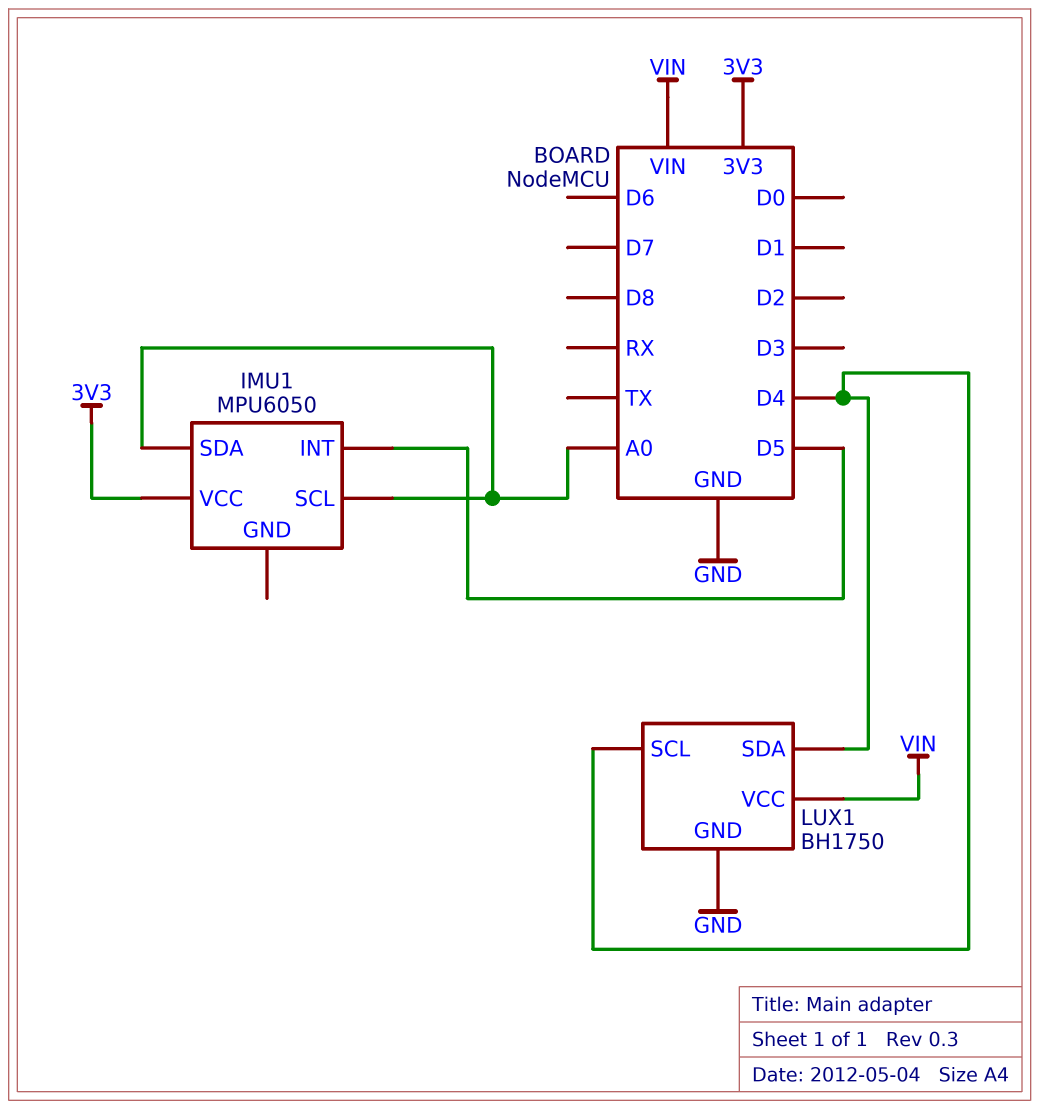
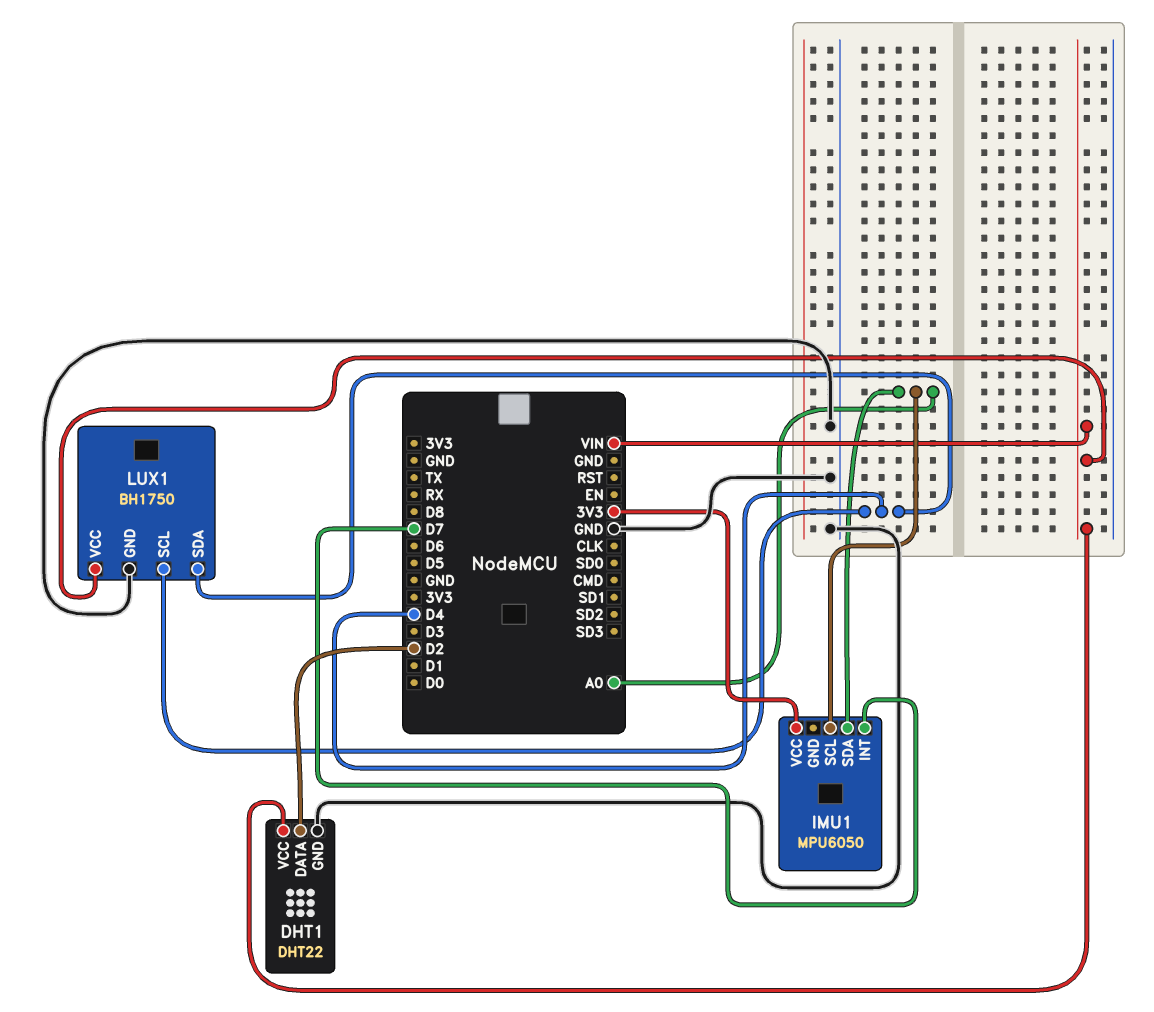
DHT1: none -> DHT22
DHT1 pin DATA: none -> D2
DHT1 pin GND: none -> GND
DHT1 pin VCC: none -> VIN
IMU1 pin INT: D5 -> D7

